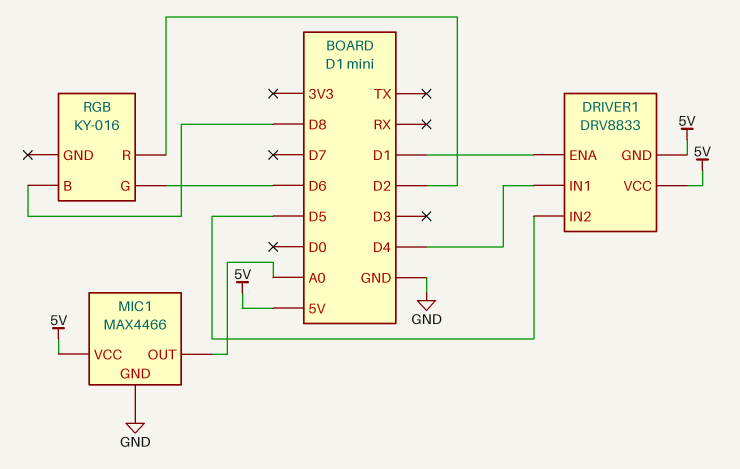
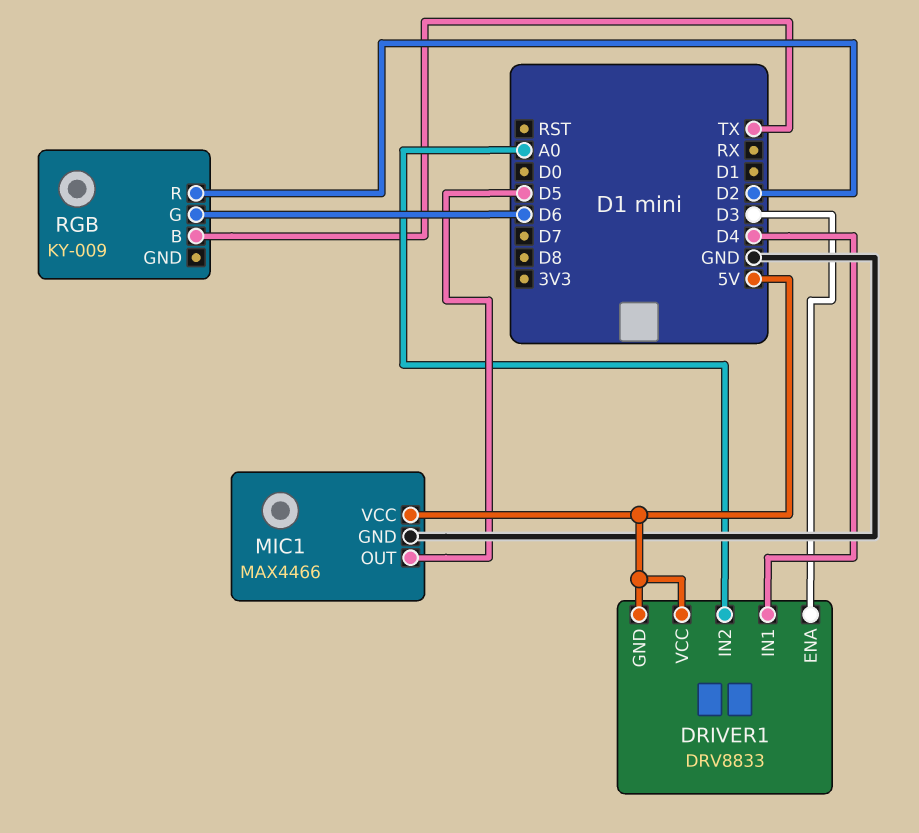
DRIVER1 pin ENA: D1 -> D3
DRIVER1 pin IN2: D5 -> A0
MIC1 pin OUT: A0 -> D5
RGB: KY-016 -> KY-009
RGB pin B: D8 -> TX

